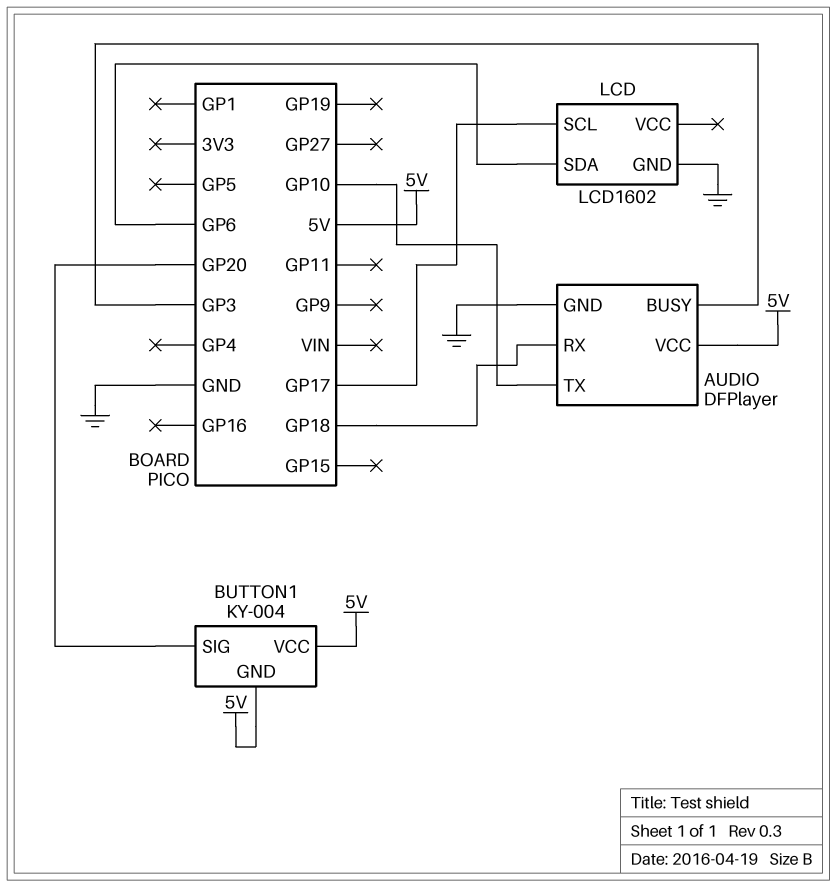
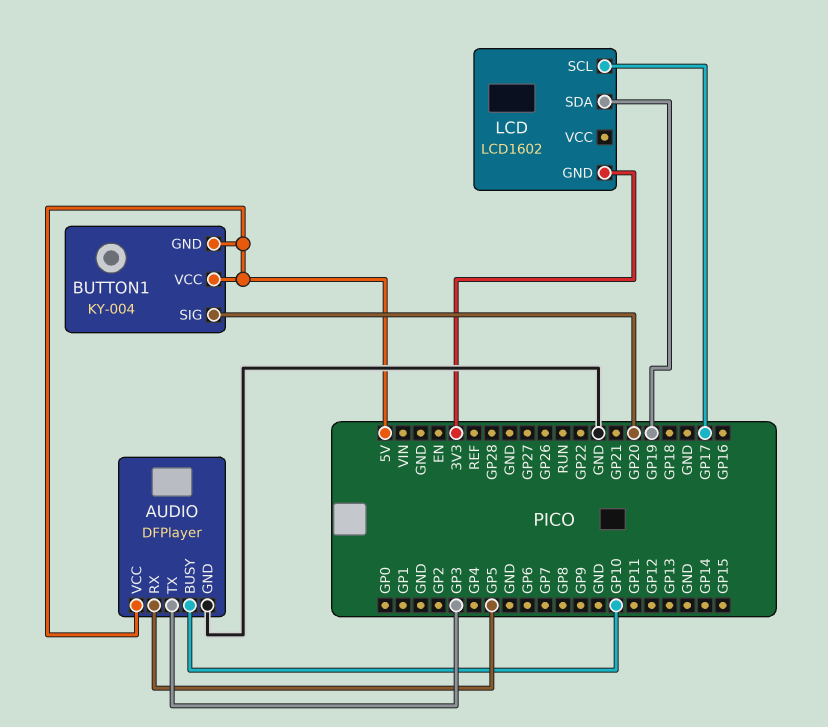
AUDIO pin BUSY: GP3 -> GP10
AUDIO pin RX: GP18 -> GP5
AUDIO pin TX: GP10 -> GP3
LCD pin GND: GND -> 3V3
LCD pin SDA: GP6 -> GP19

